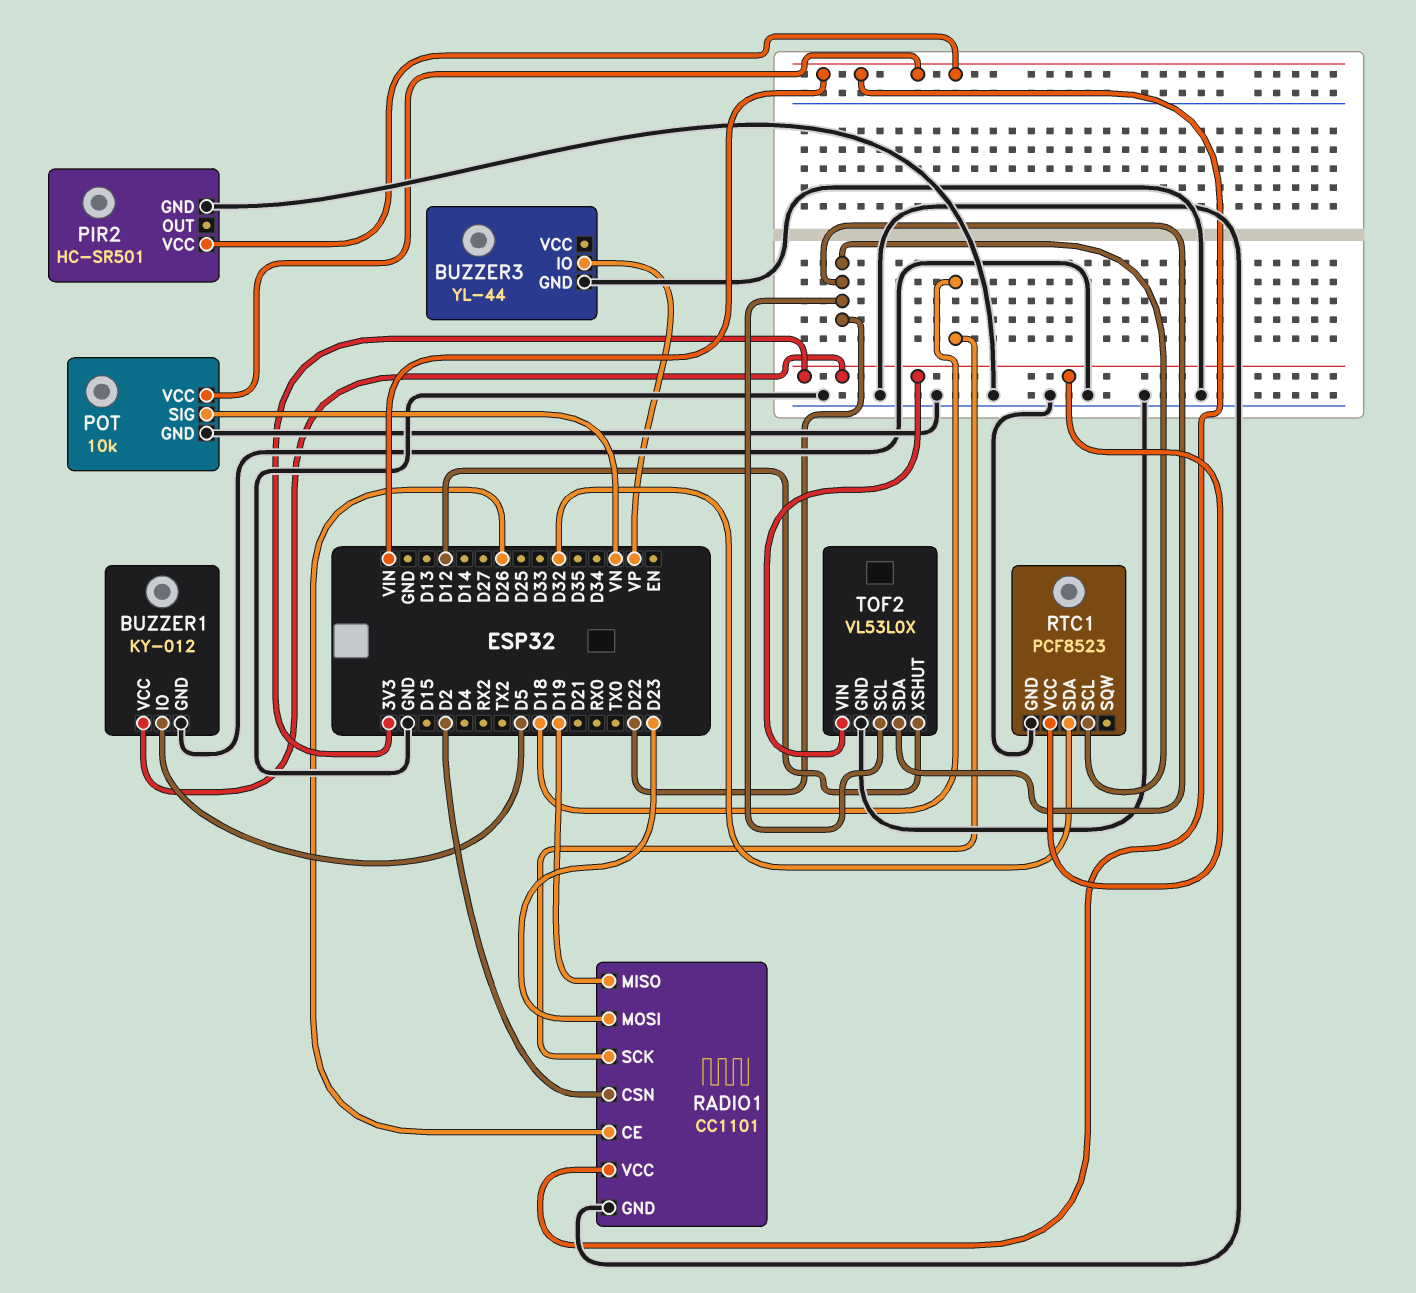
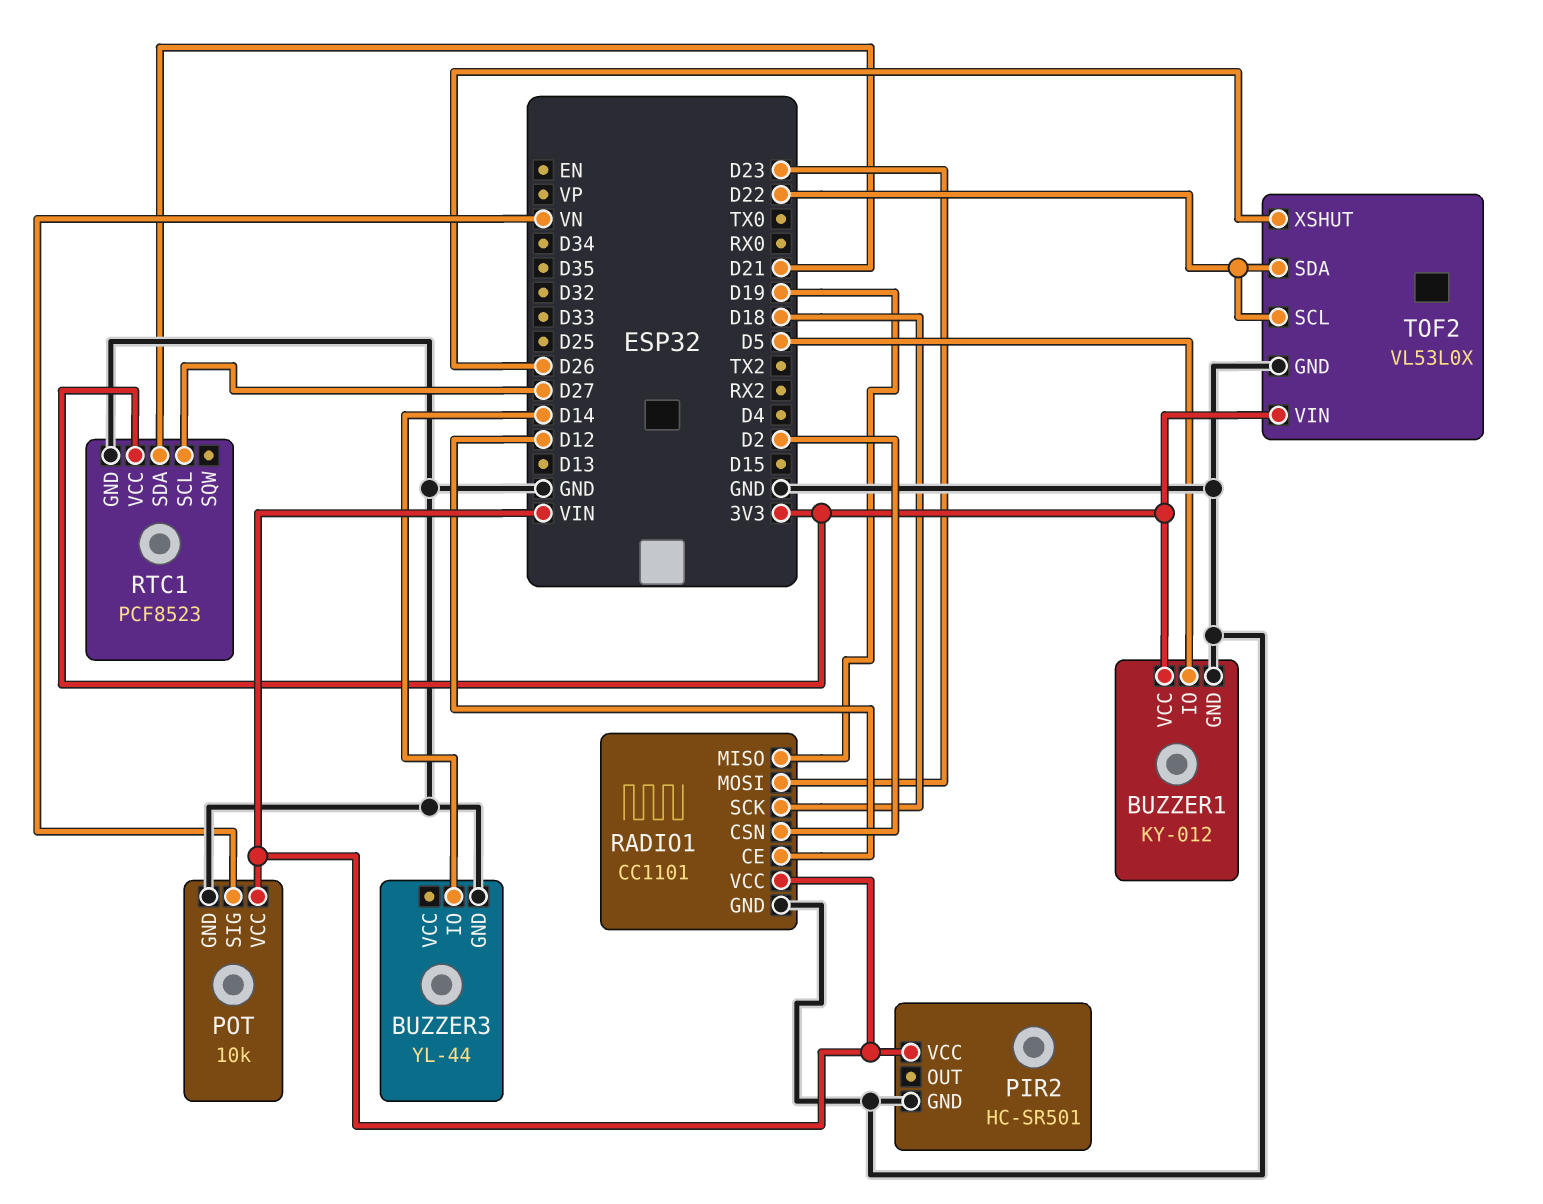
BUZZER3 pin IO: VP -> D14
RADIO1 pin CE: D26 -> D12
RTC1 pin SCL: D22 -> D27
RTC1 pin SDA: D32 -> D21
TOF2 pin XSHUT: D12 -> D26

